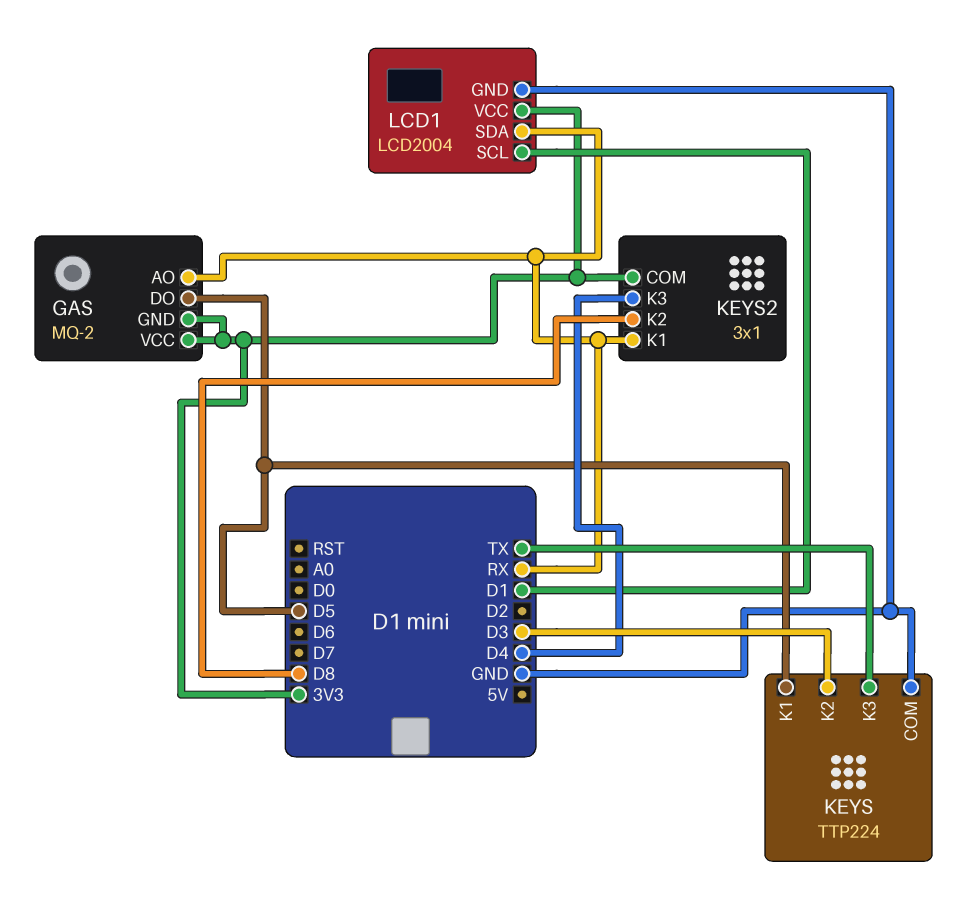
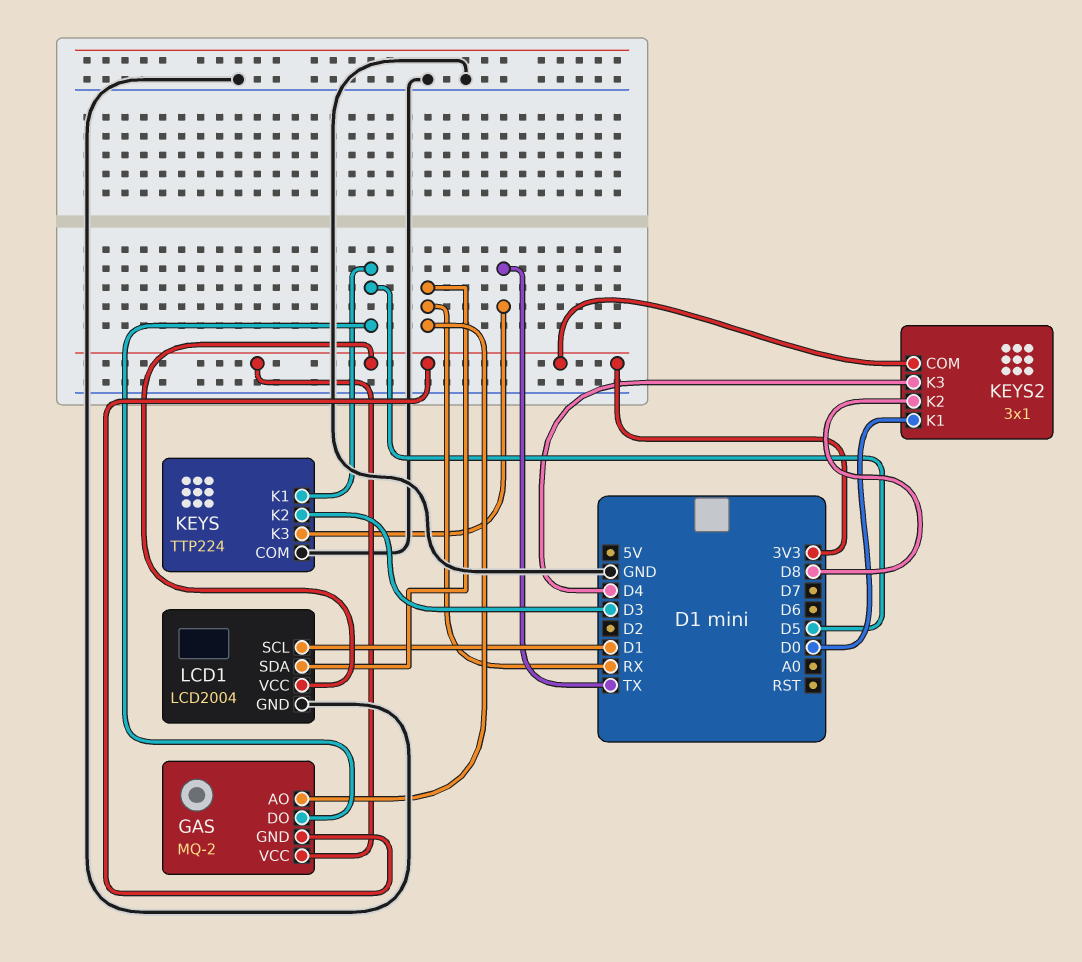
KEYS2 pin K1: RX -> D0

